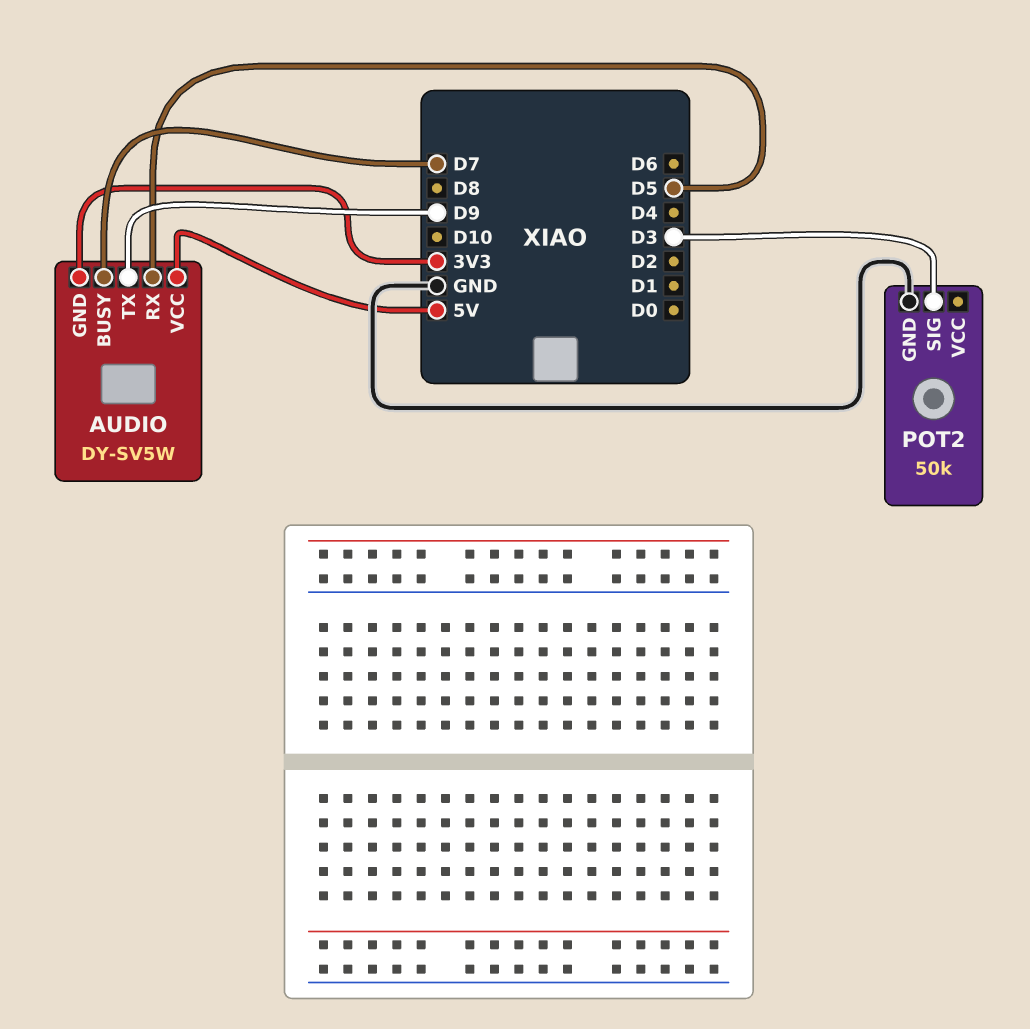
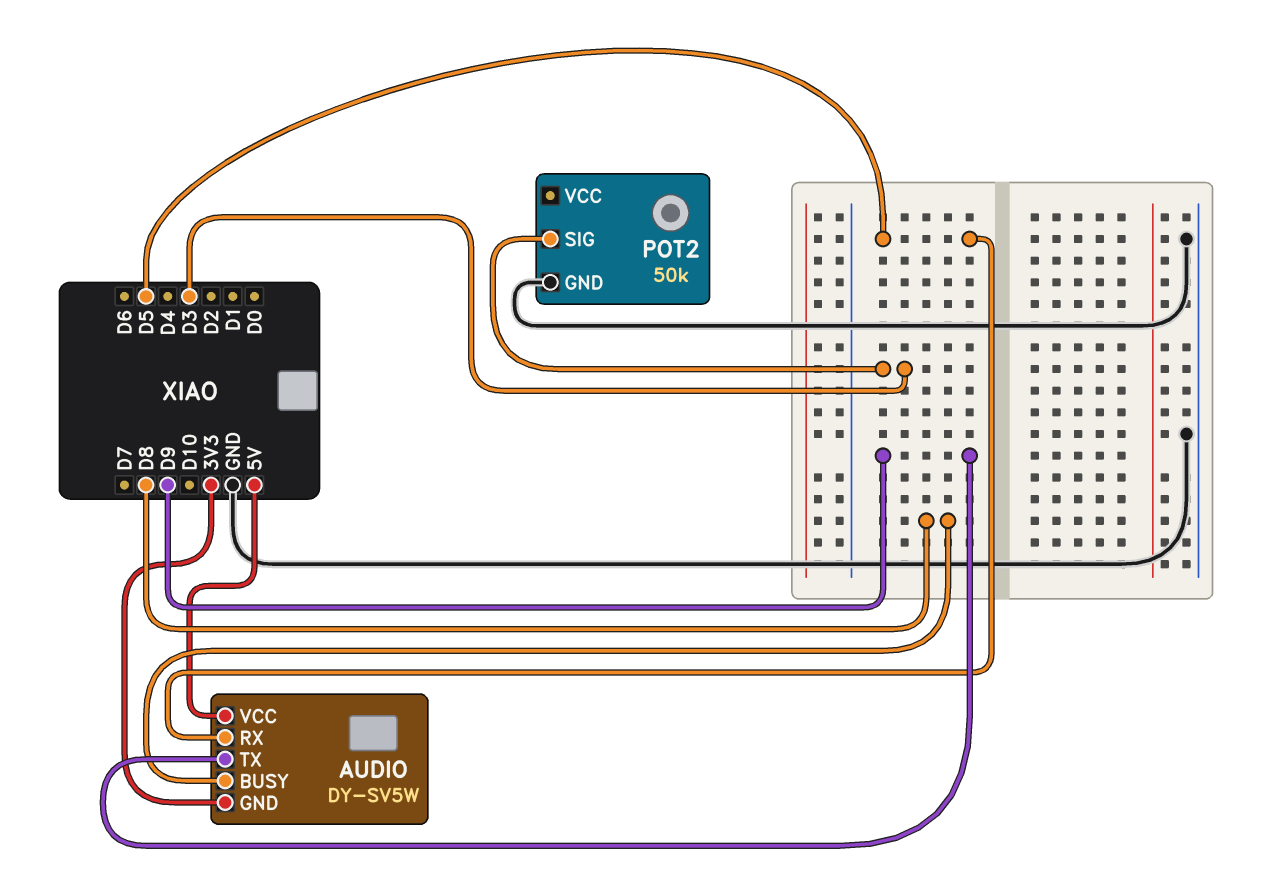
AUDIO pin BUSY: D7 -> D8

